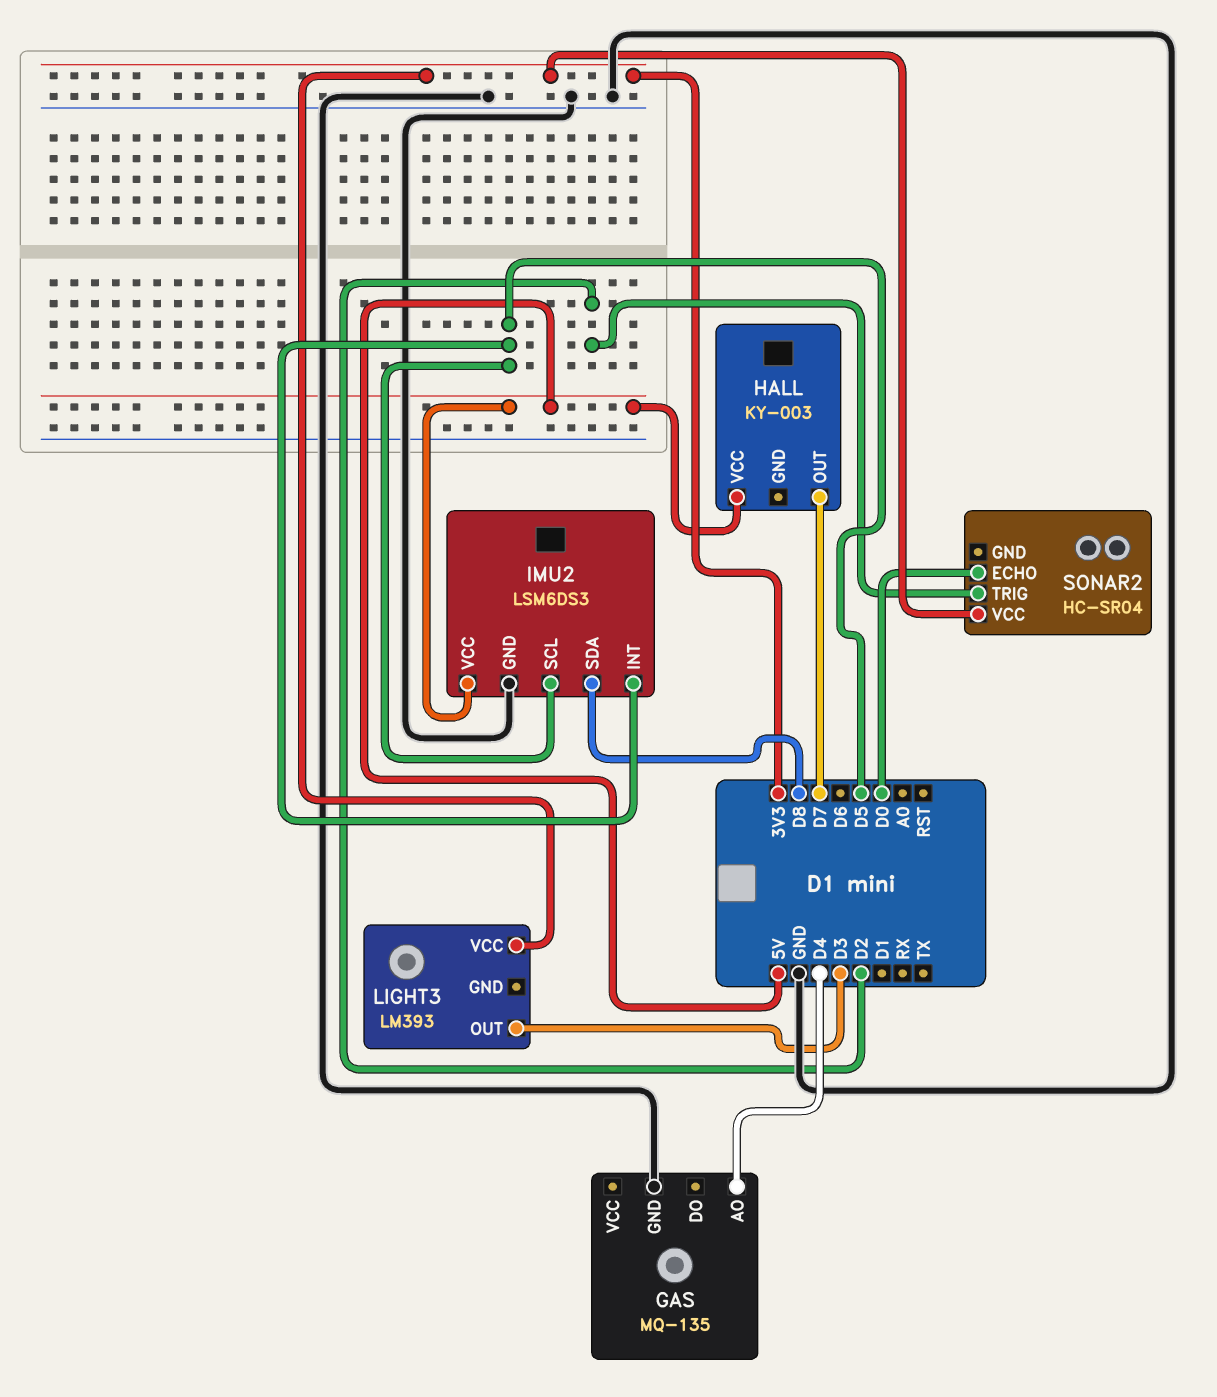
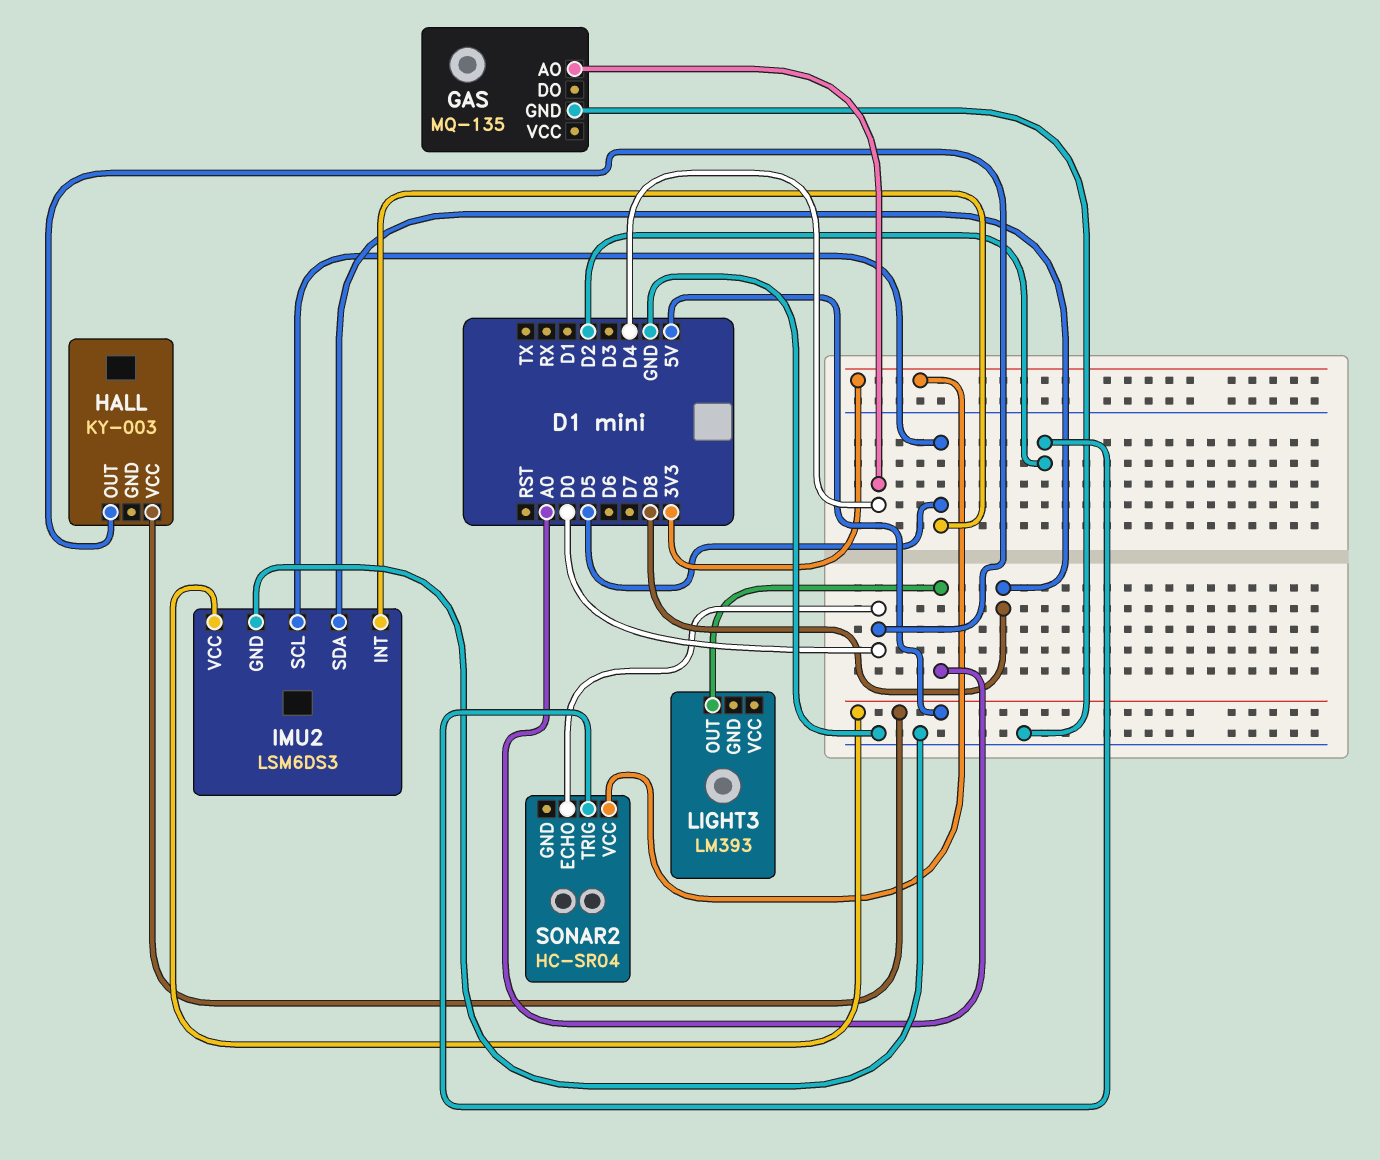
HALL pin OUT: D7 -> D0
LIGHT3 pin OUT: D3 -> A0
LIGHT3 pin VCC: 3V3 -> none

